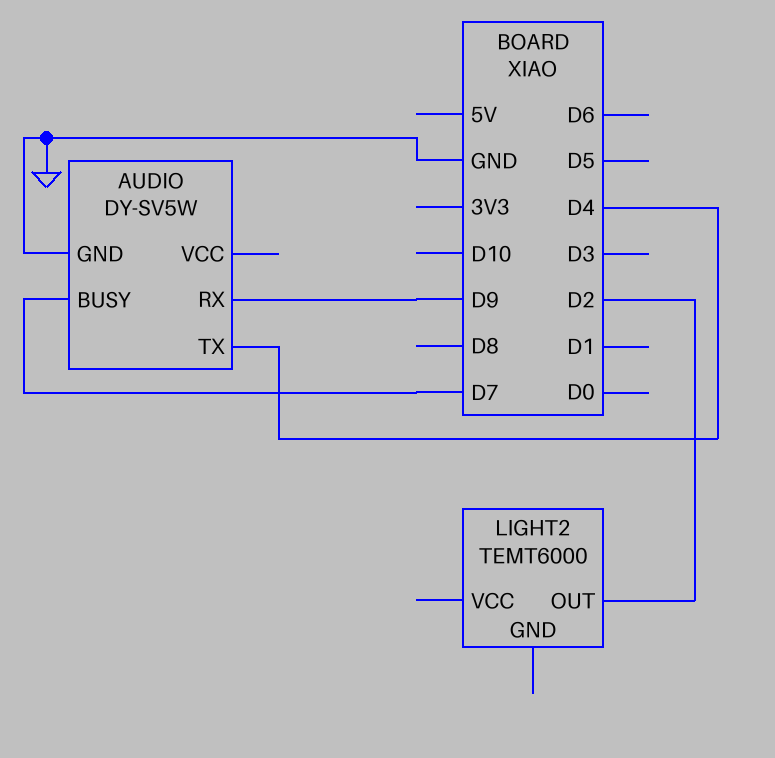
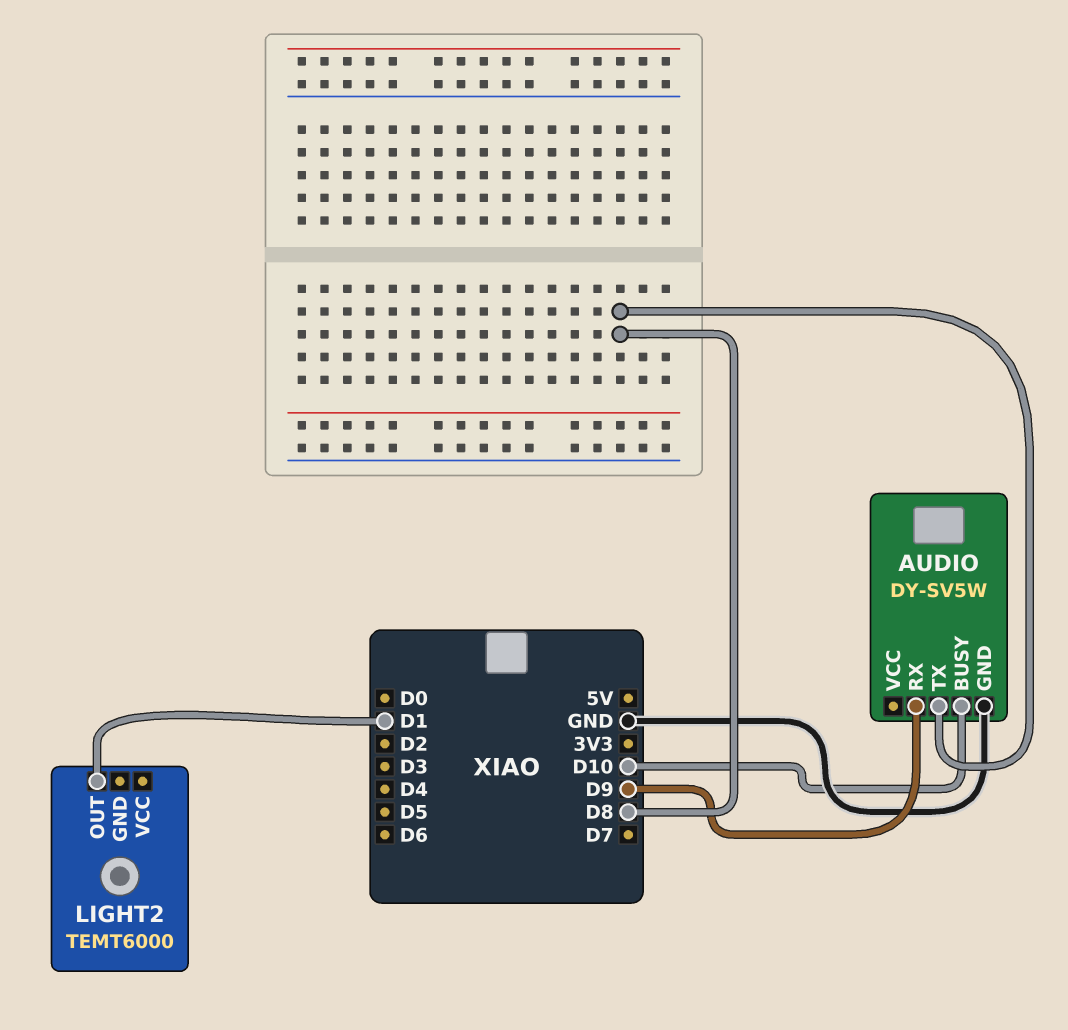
AUDIO pin BUSY: D7 -> D10
AUDIO pin TX: D4 -> D8
LIGHT2 pin OUT: D2 -> D1

